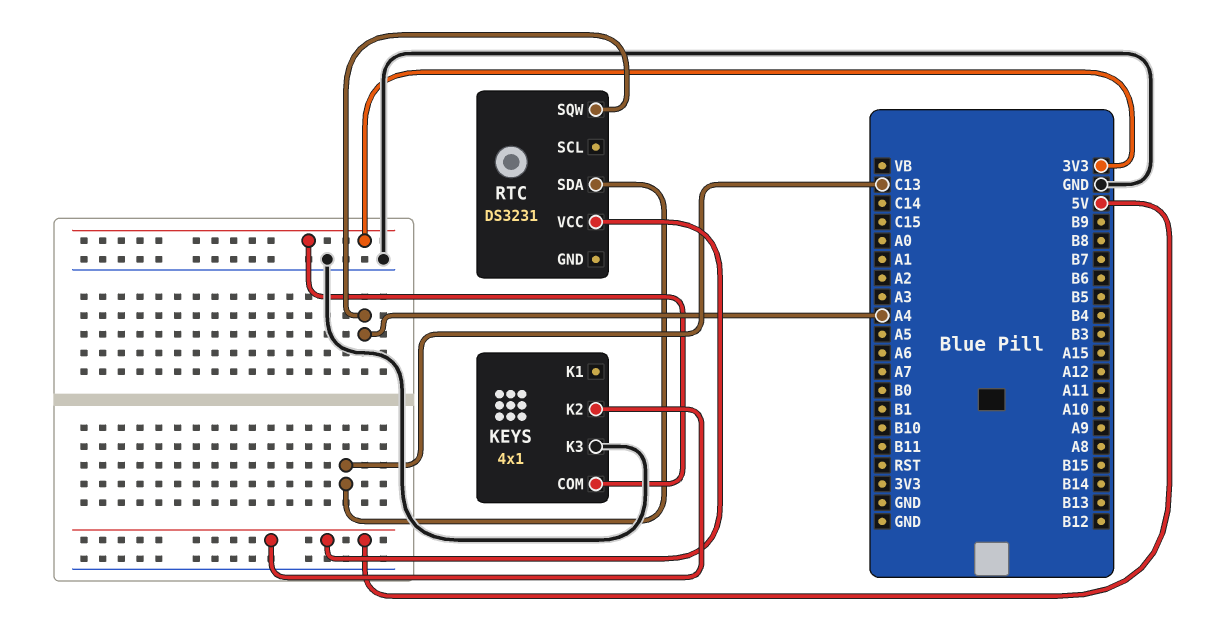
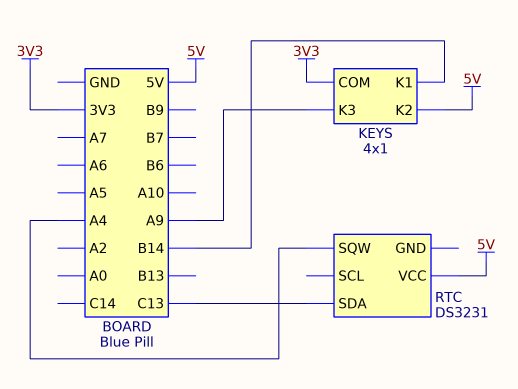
KEYS pin K1: none -> B14
KEYS pin K3: GND -> A9

